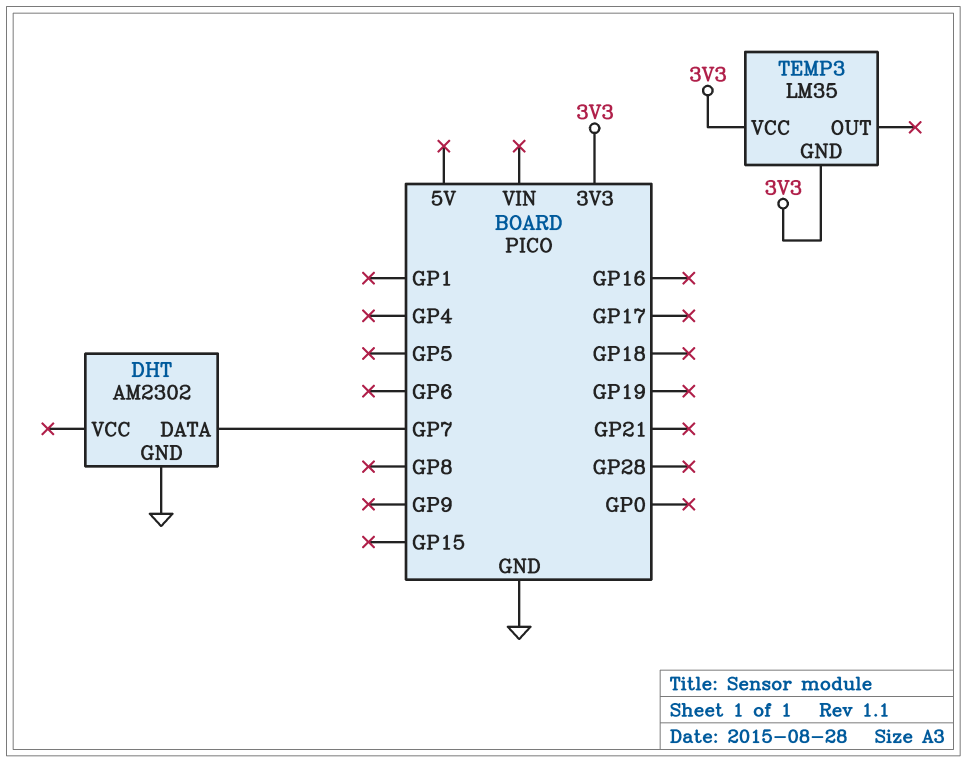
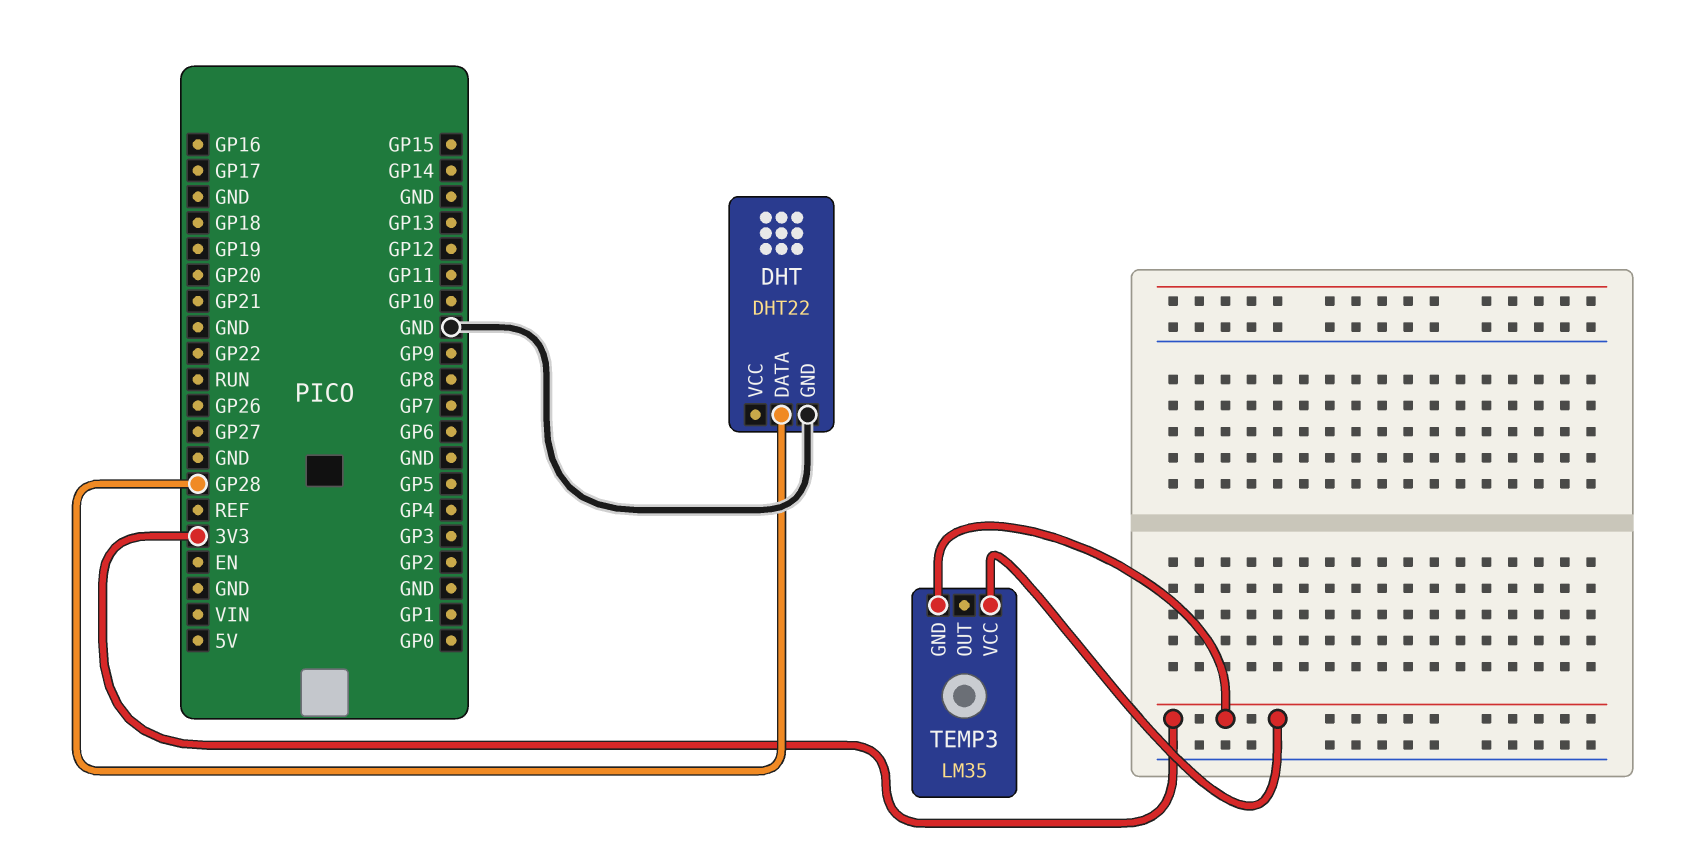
DHT: AM2302 -> DHT22
DHT pin DATA: GP7 -> GP28

